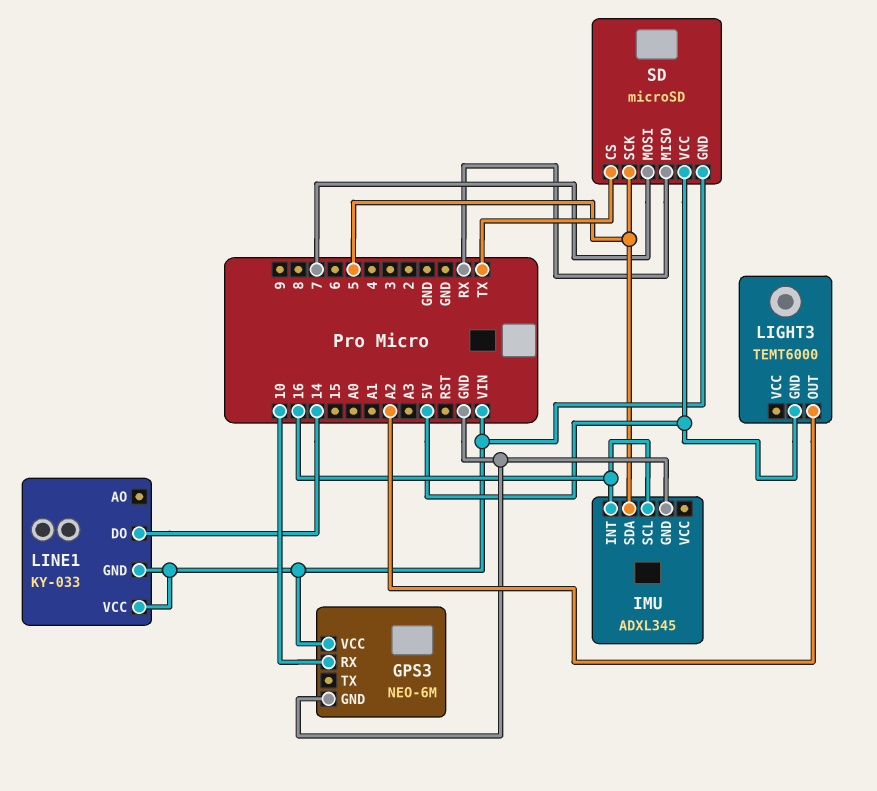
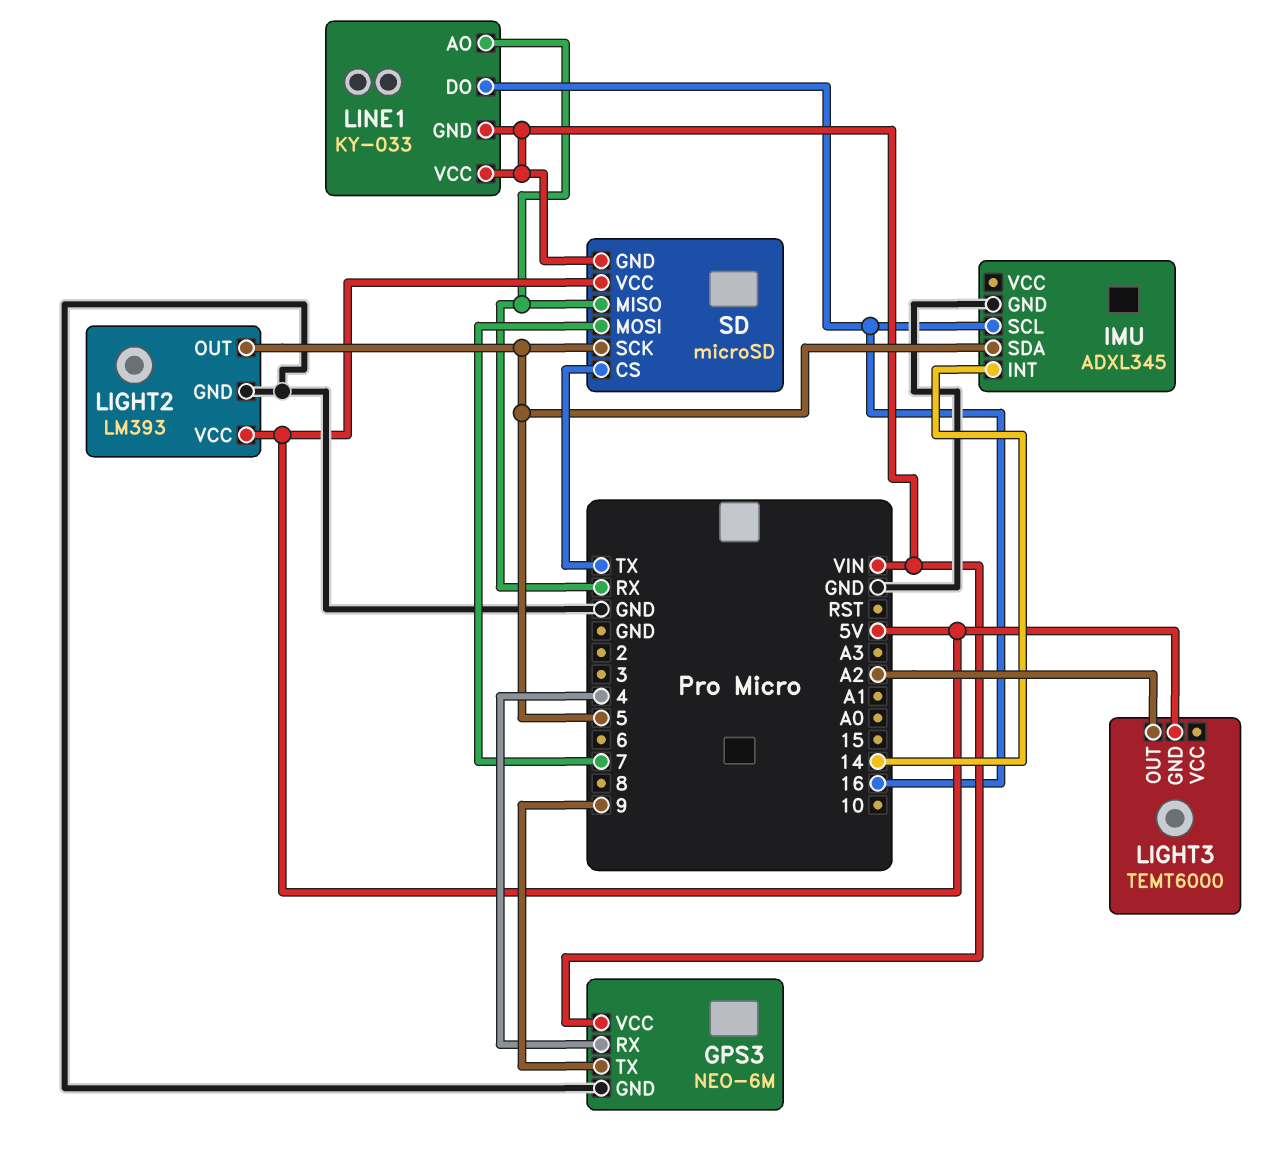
GPS3 pin RX: 10 -> 4
GPS3 pin TX: none -> 9
IMU pin INT: 16 -> 14
LIGHT2: none -> LM393
LIGHT2 pin GND: none -> GND
LIGHT2 pin OUT: none -> 5
LIGHT2 pin VCC: none -> 5V
LINE1 pin AO: none -> RX
LINE1 pin DO: 14 -> 16

